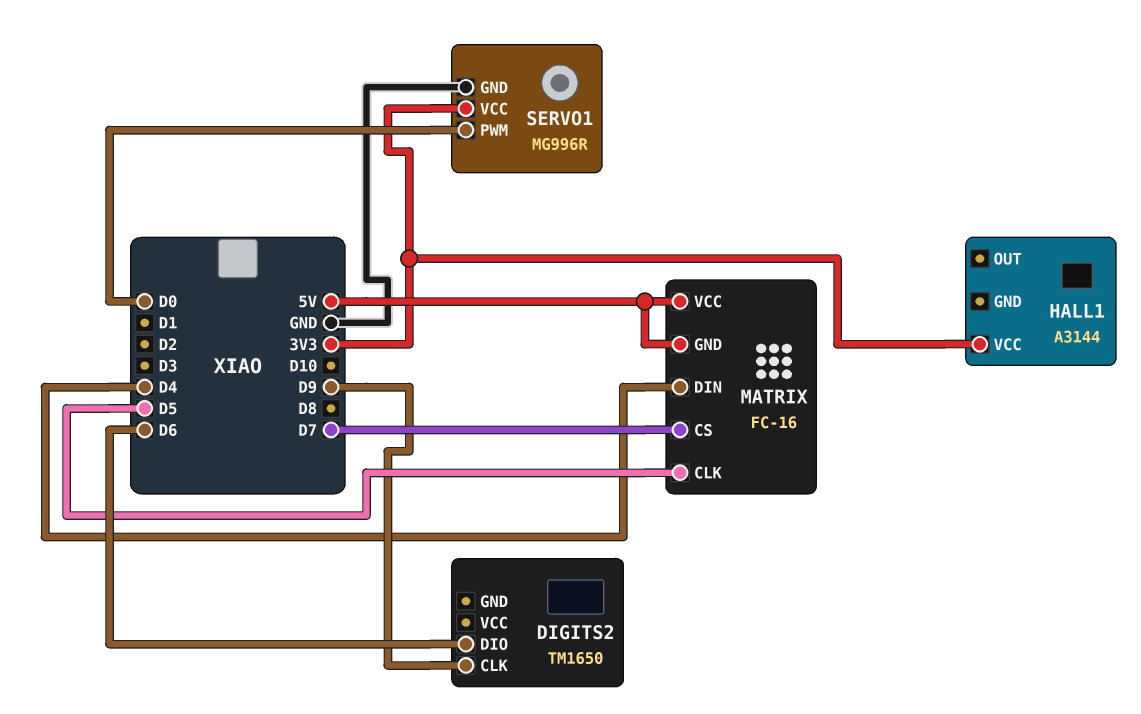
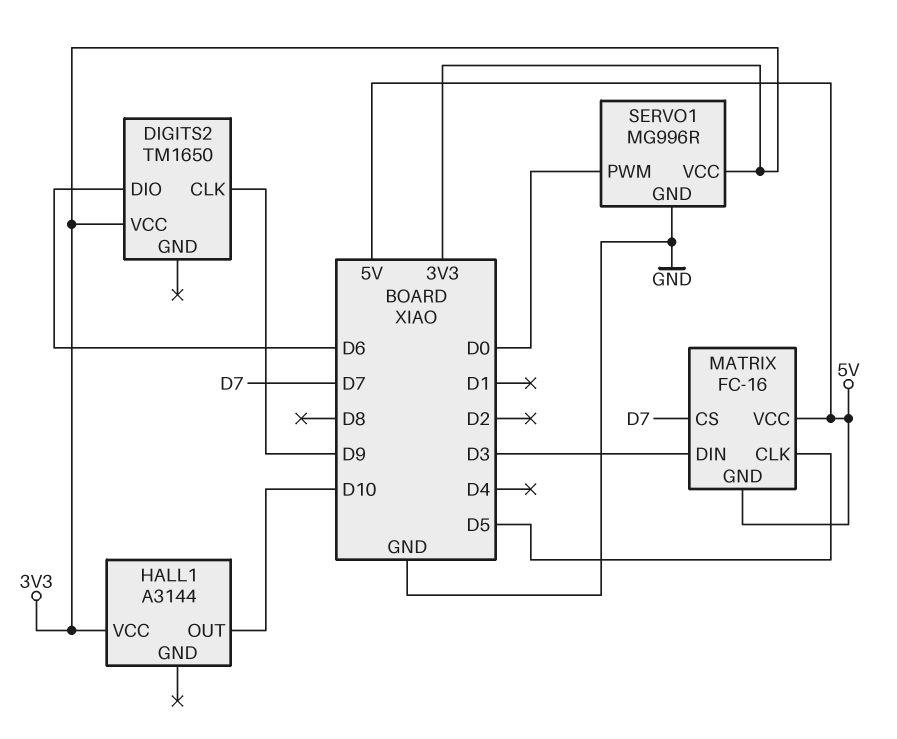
DIGITS2 pin VCC: none -> 3V3
HALL1 pin OUT: none -> D10
MATRIX pin DIN: D4 -> D3

